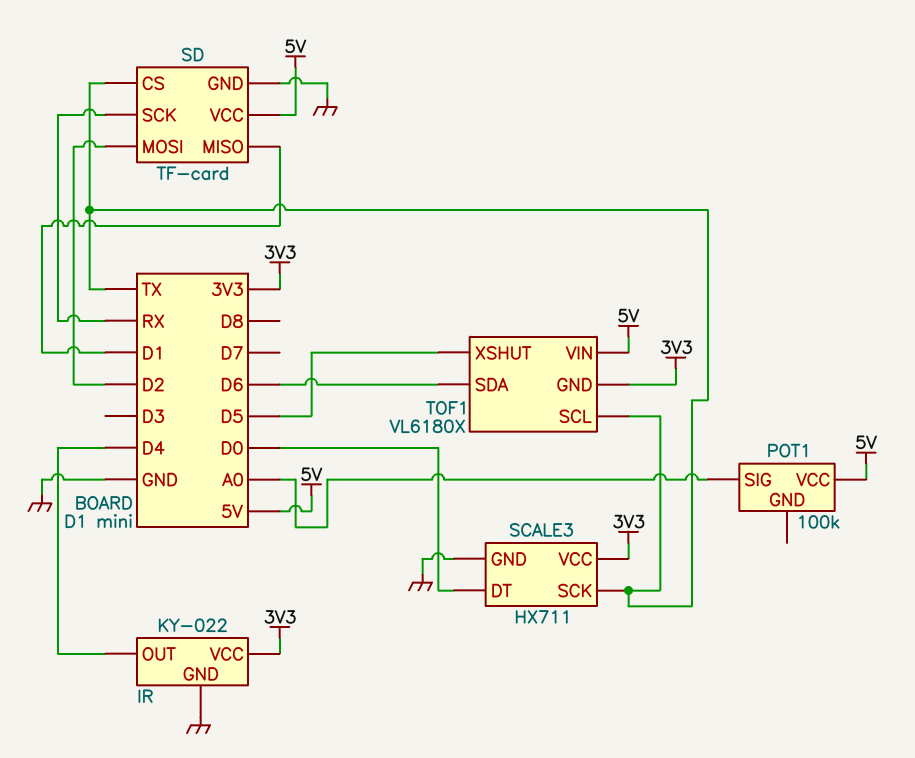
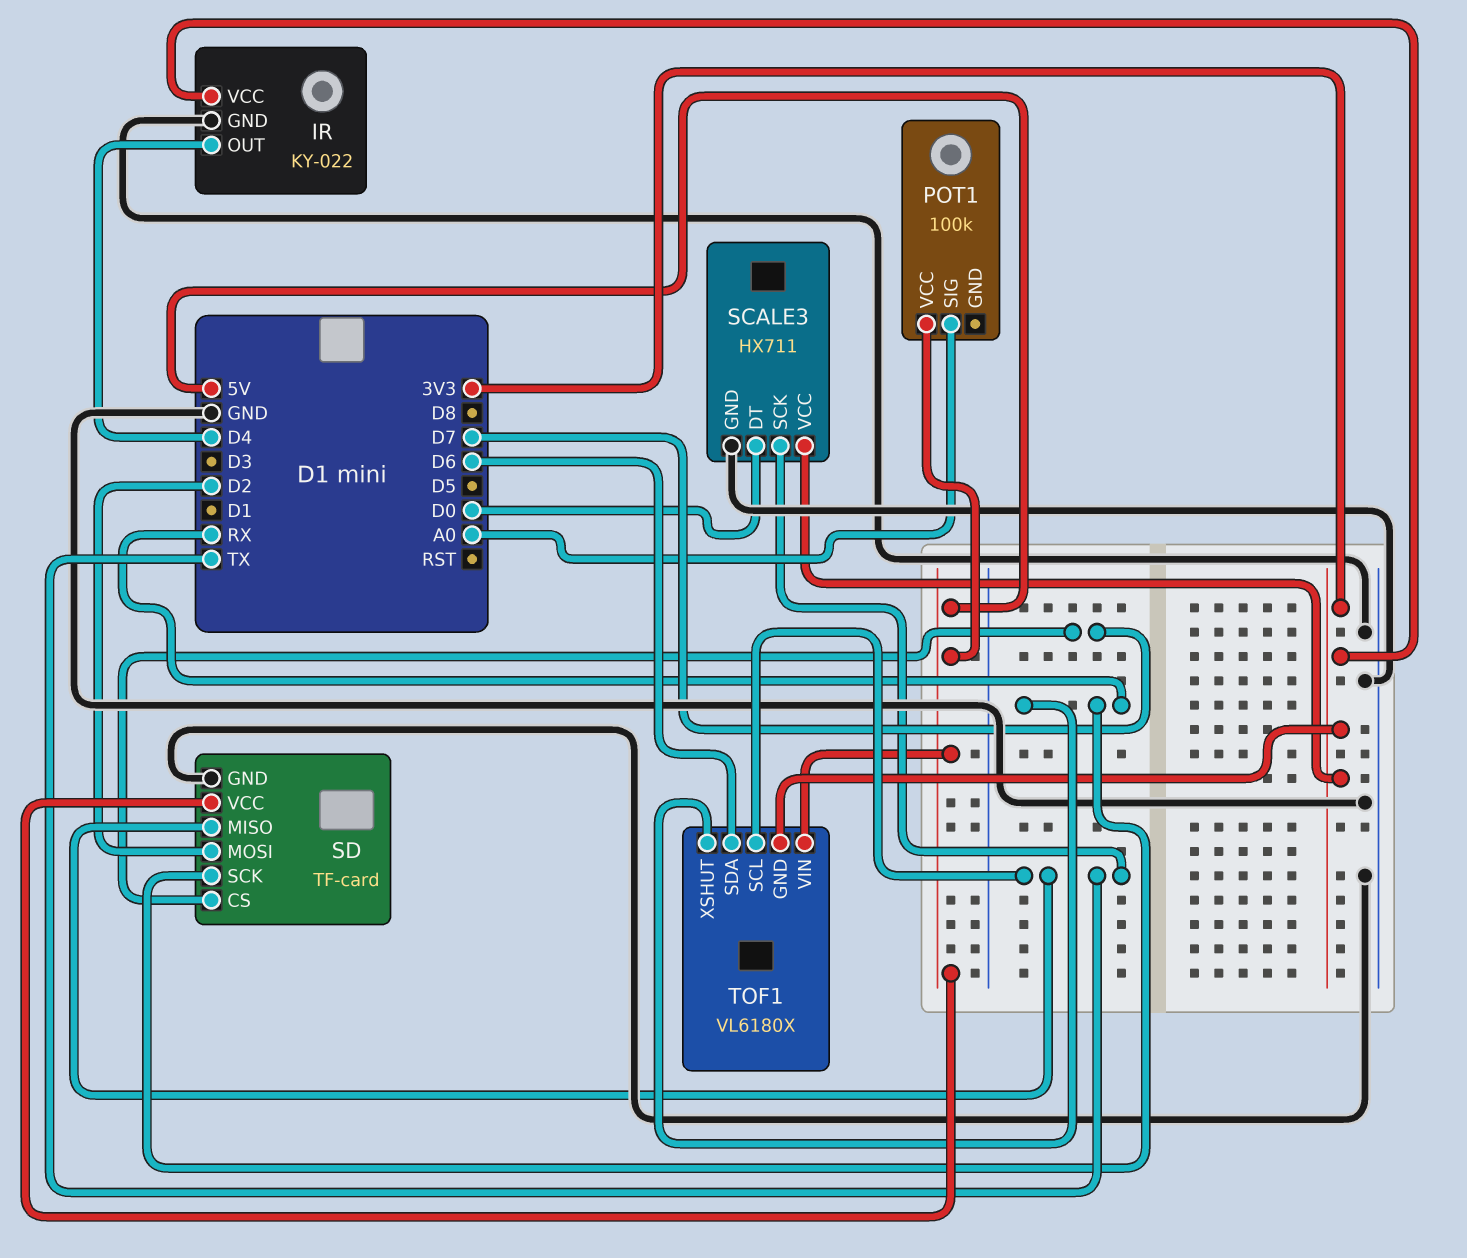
SD pin CS: TX -> D7
SD pin MISO: D1 -> TX
TOF1 pin XSHUT: D5 -> RX

